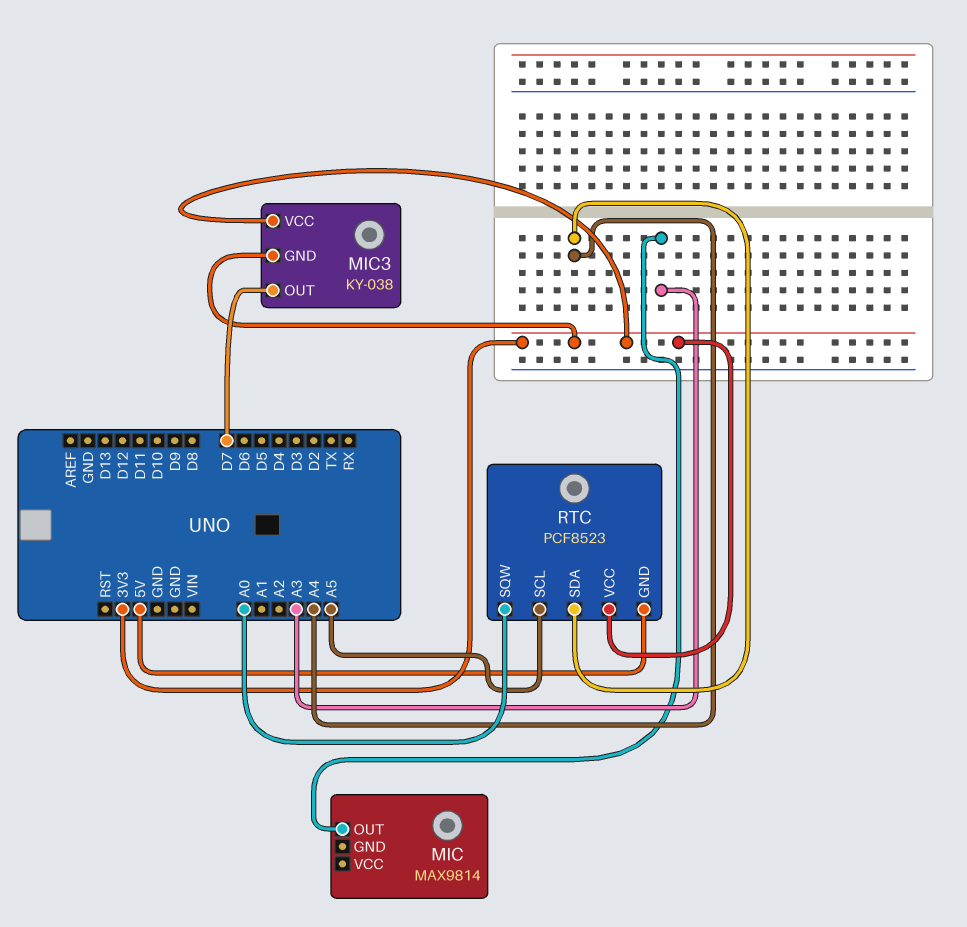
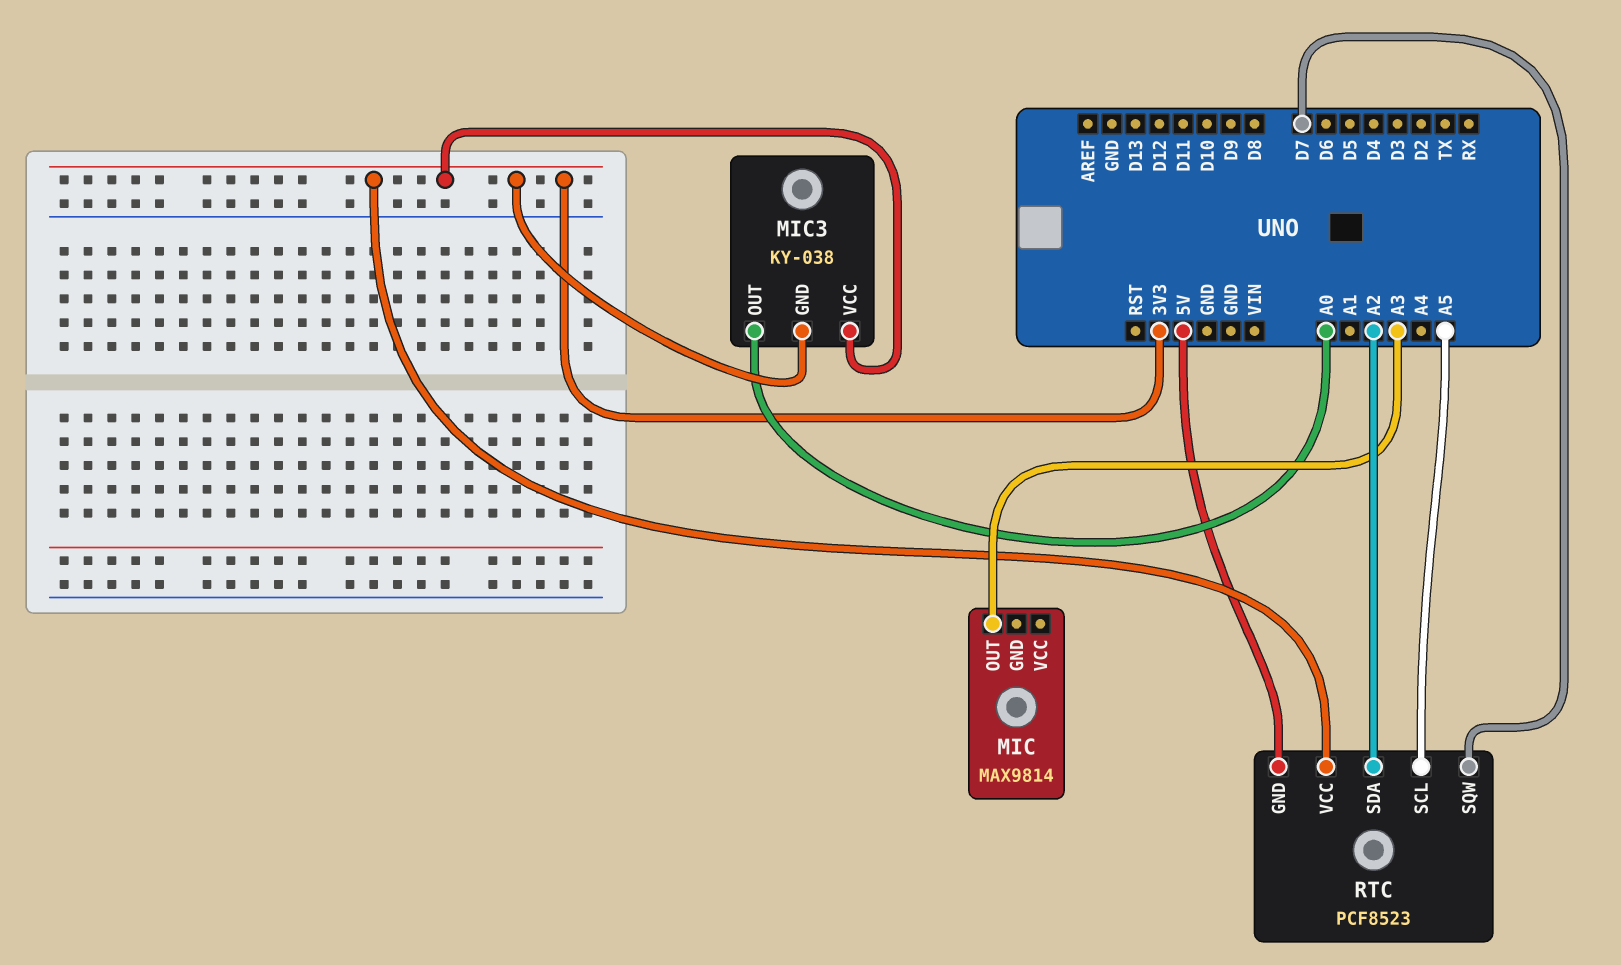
MIC3 pin OUT: D7 -> A0
RTC pin SDA: A4 -> A2
RTC pin SQW: A0 -> D7

